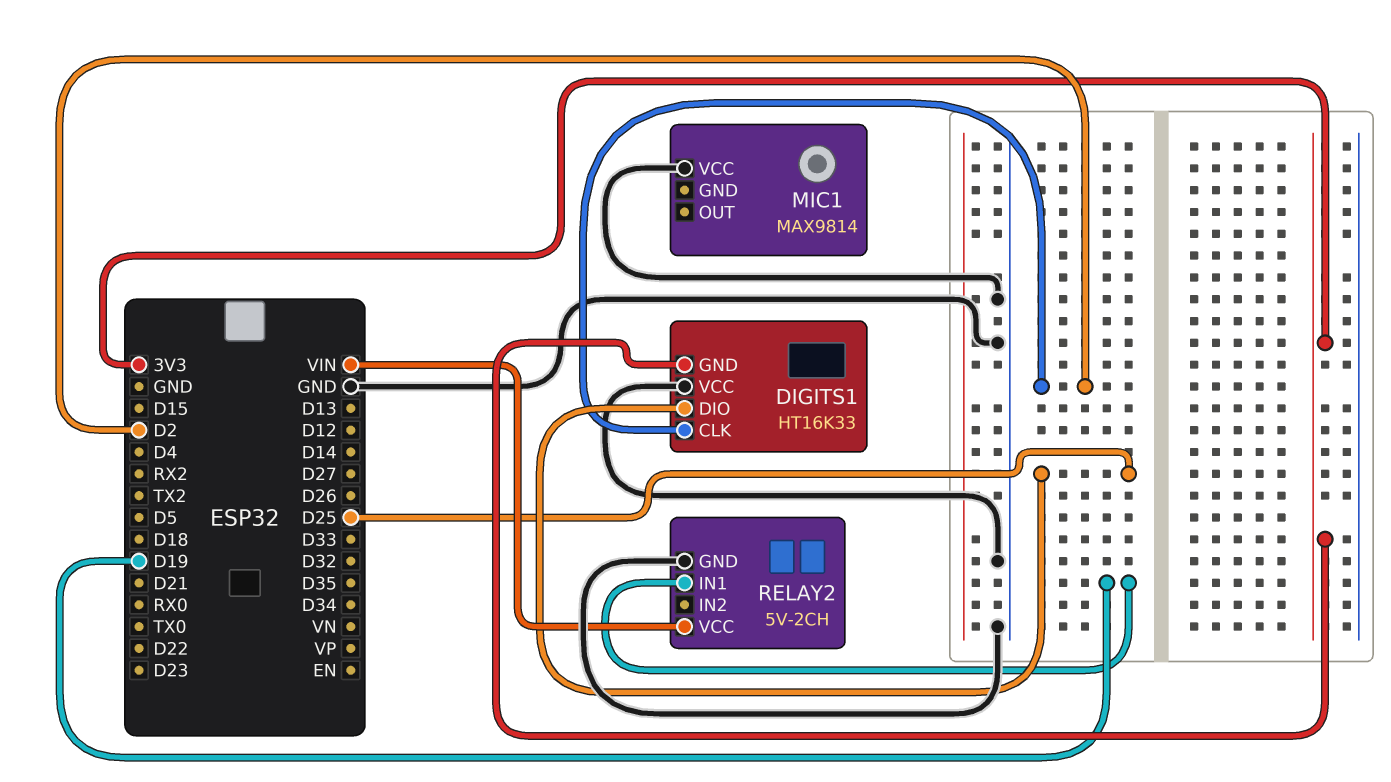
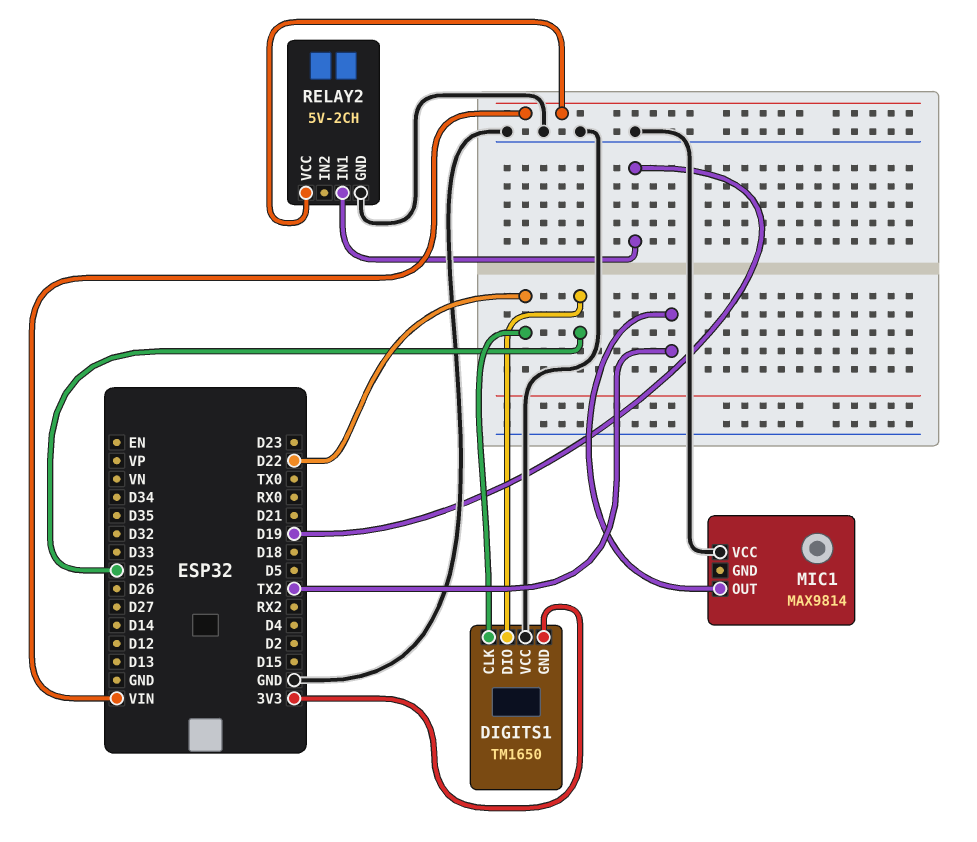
DIGITS1: HT16K33 -> TM1650
DIGITS1 pin CLK: D2 -> D22
MIC1 pin OUT: none -> TX2

